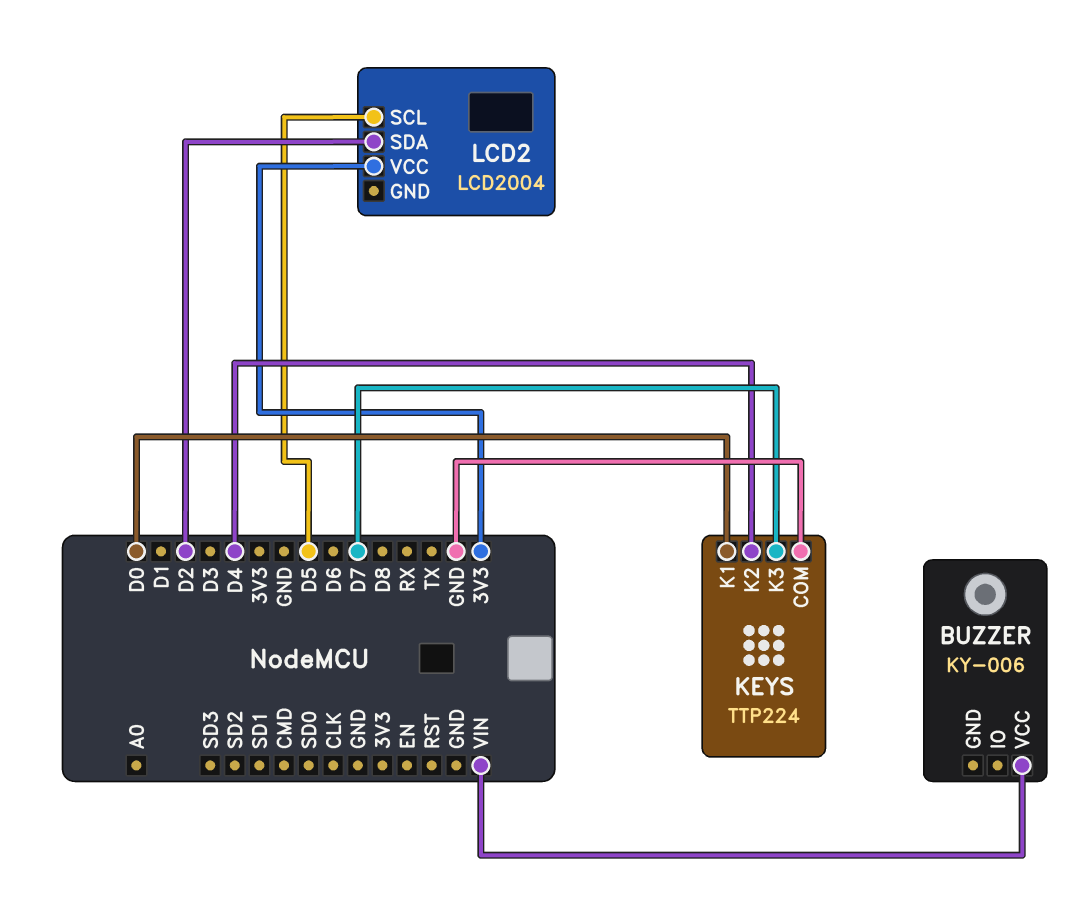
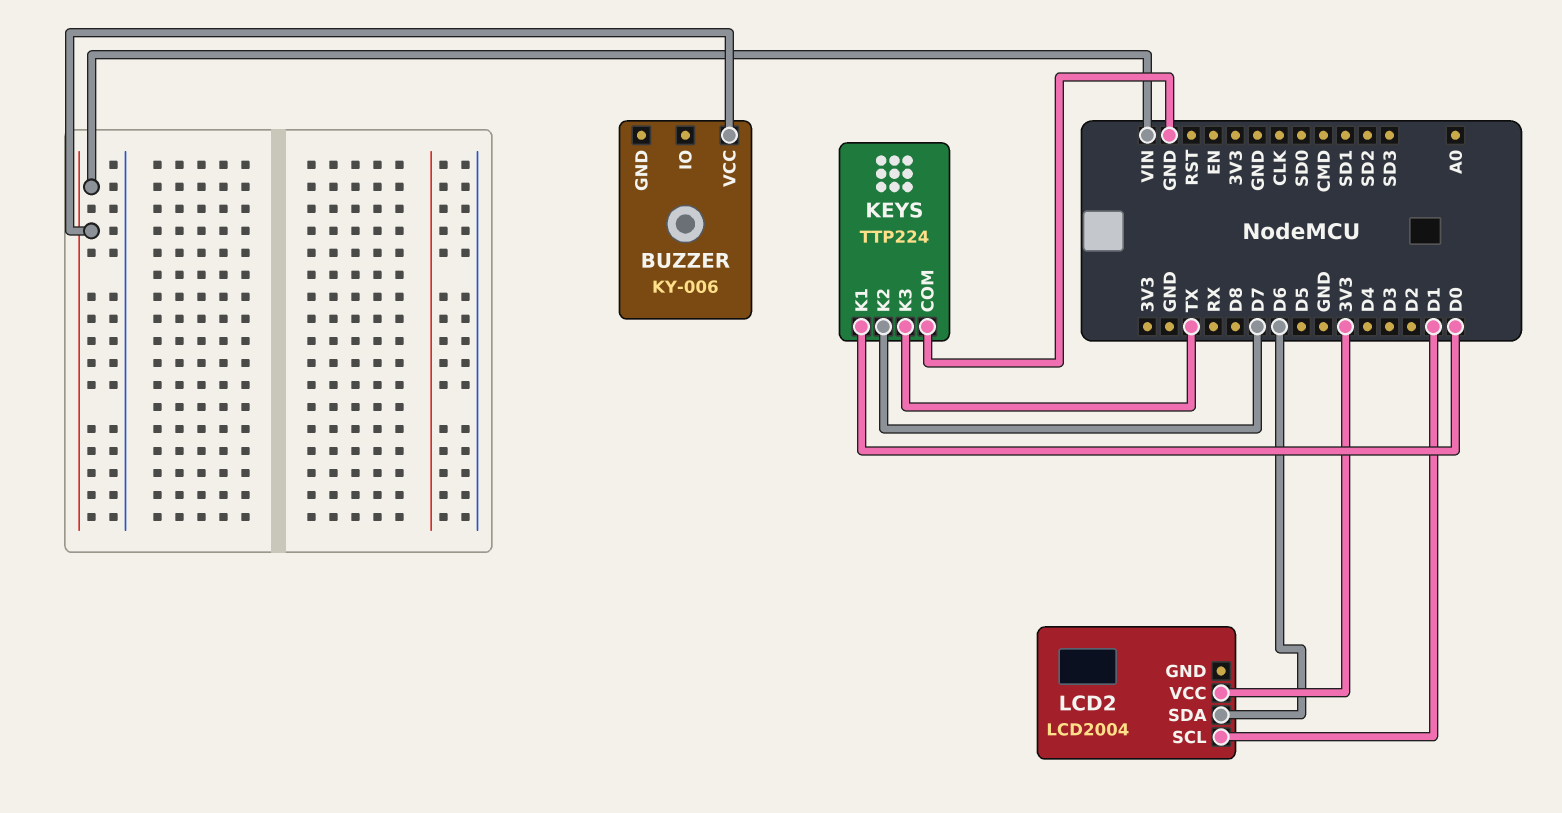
KEYS pin K2: D4 -> D7
KEYS pin K3: D7 -> TX
LCD2 pin SCL: D5 -> D1
LCD2 pin SDA: D2 -> D6

